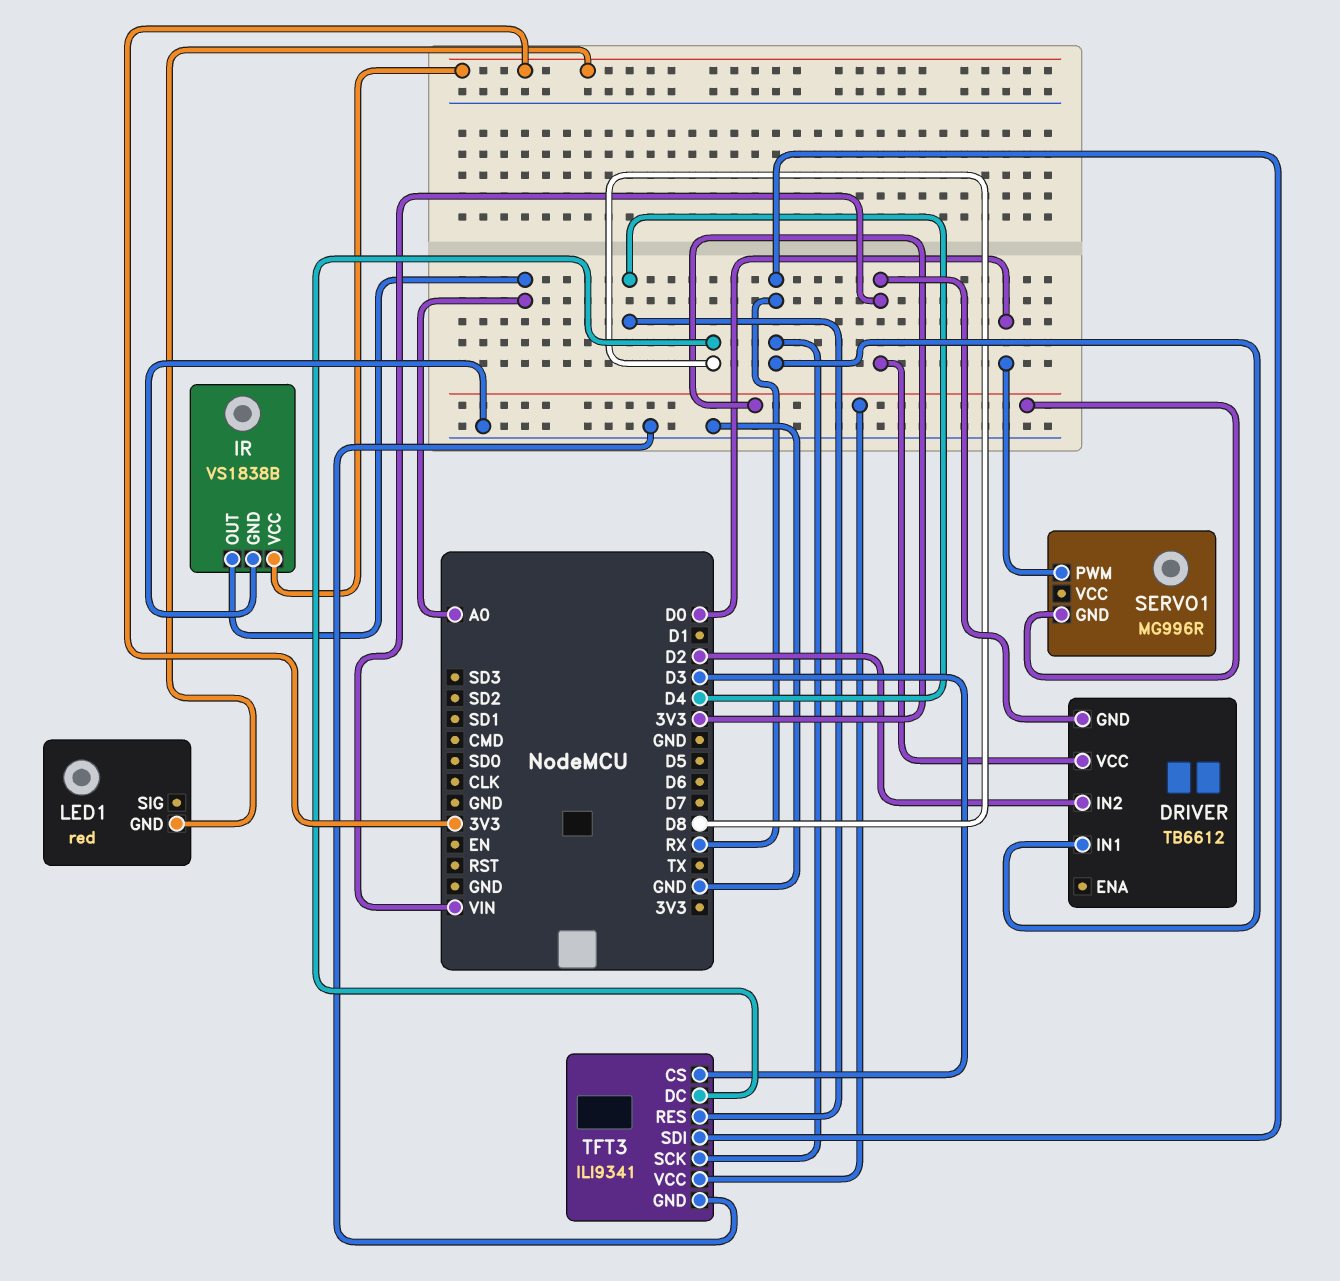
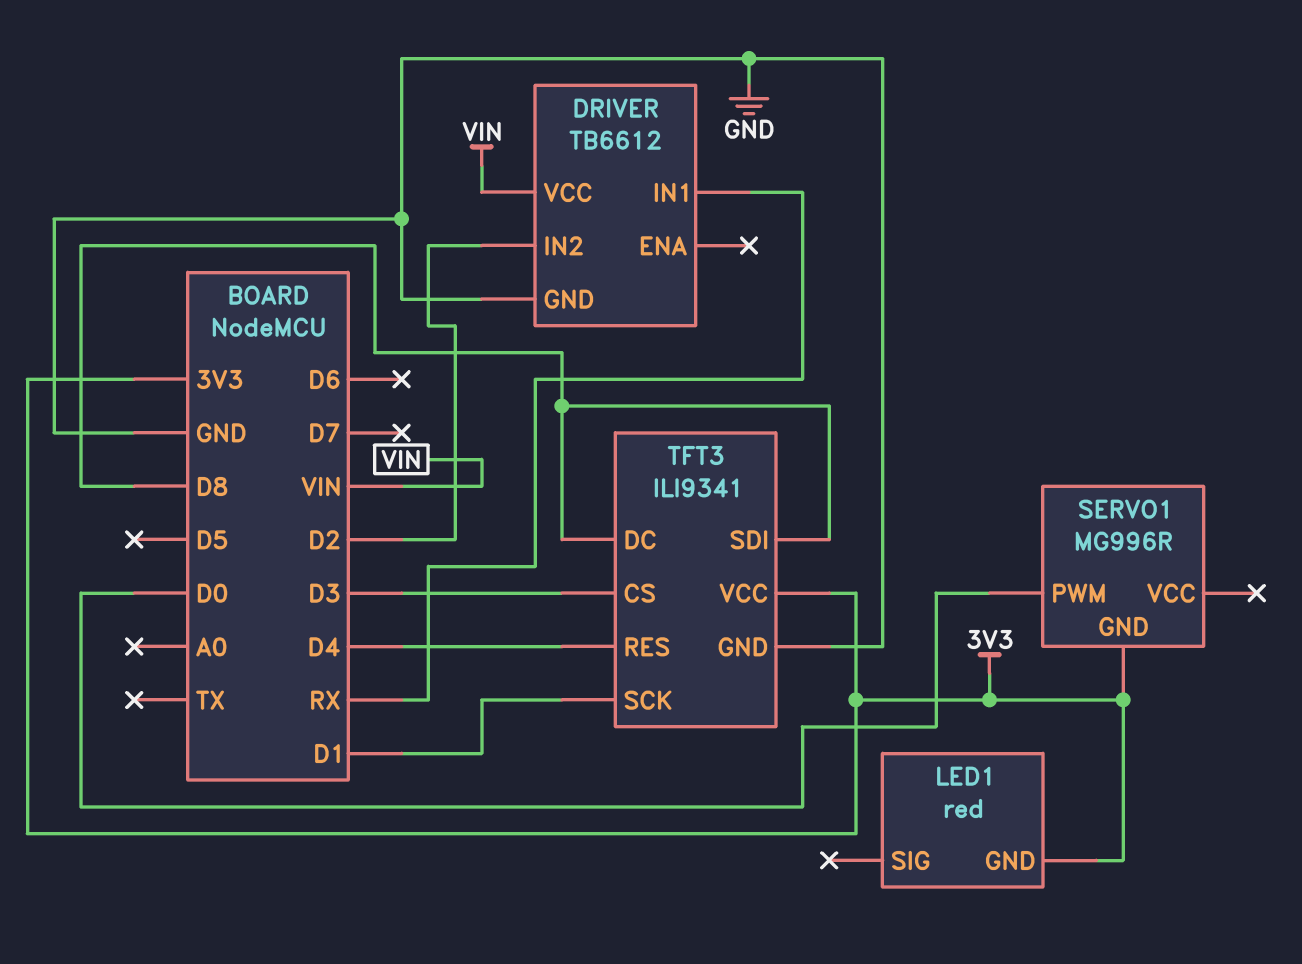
DRIVER pin GND: VIN -> GND
IR: VS1838B -> none
IR pin GND: GND -> none
IR pin OUT: A0 -> none
IR pin VCC: 3V3 -> none
TFT3 pin SCK: RX -> D1
TFT3 pin SDI: RX -> D8

